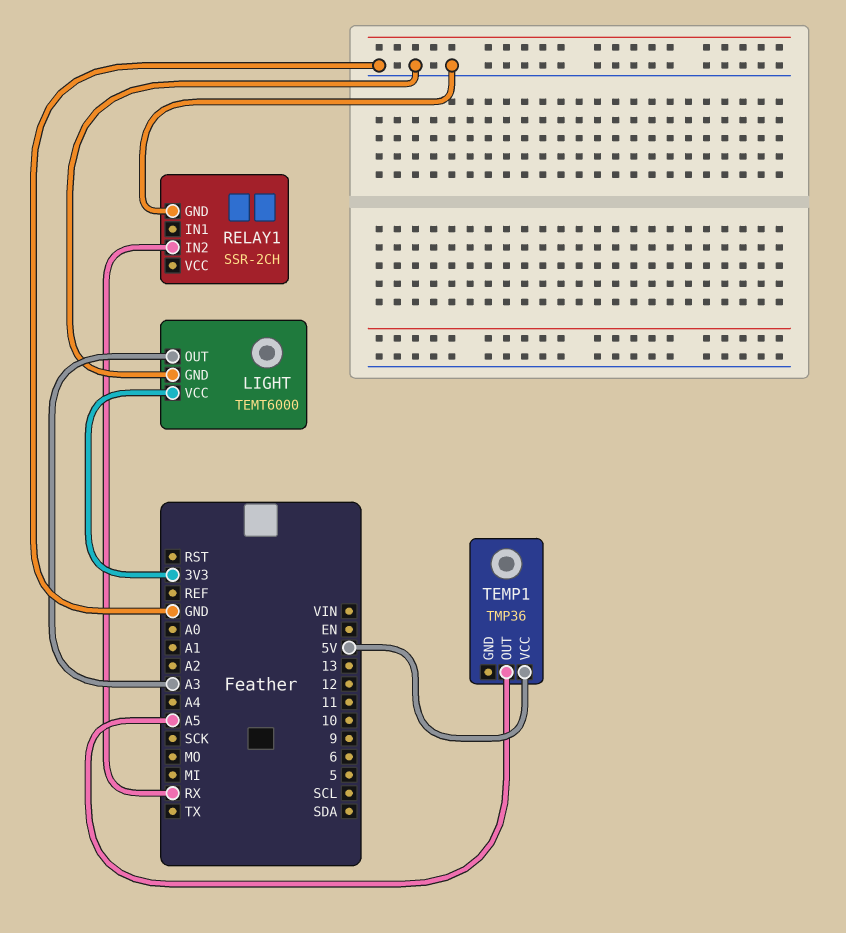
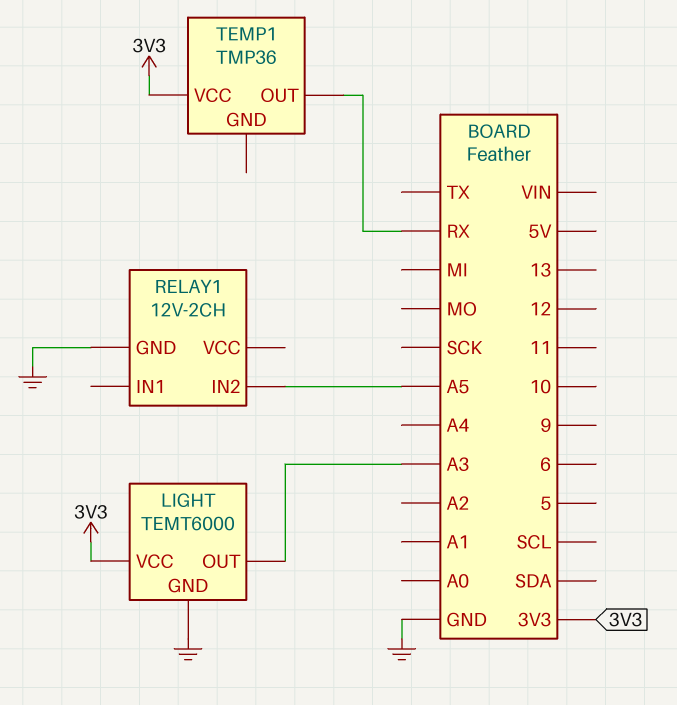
RELAY1: SSR-2CH -> 12V-2CH
RELAY1 pin IN2: RX -> A5
TEMP1 pin OUT: A5 -> RX
TEMP1 pin VCC: 5V -> 3V3

